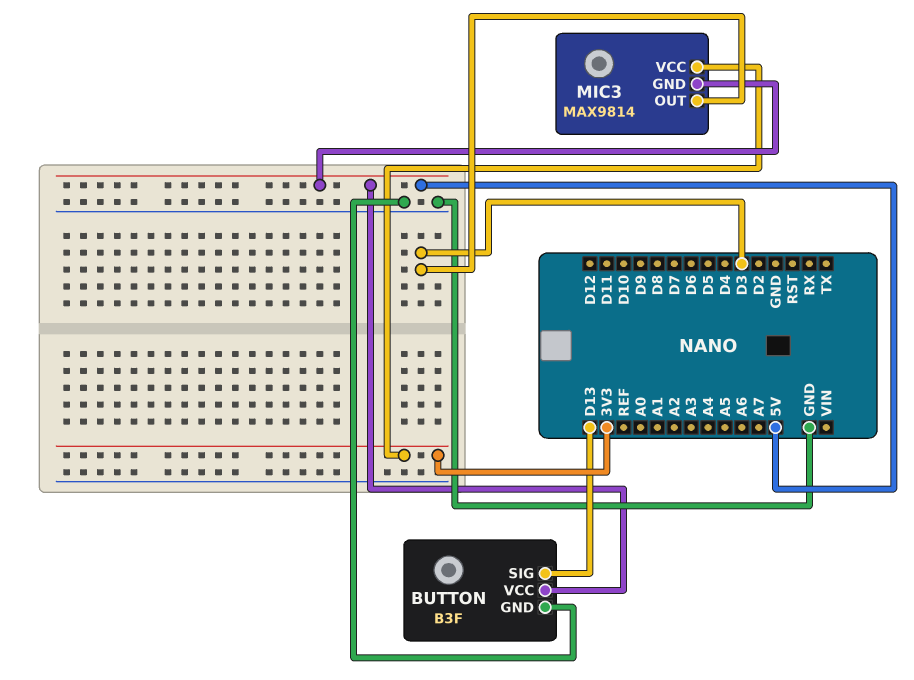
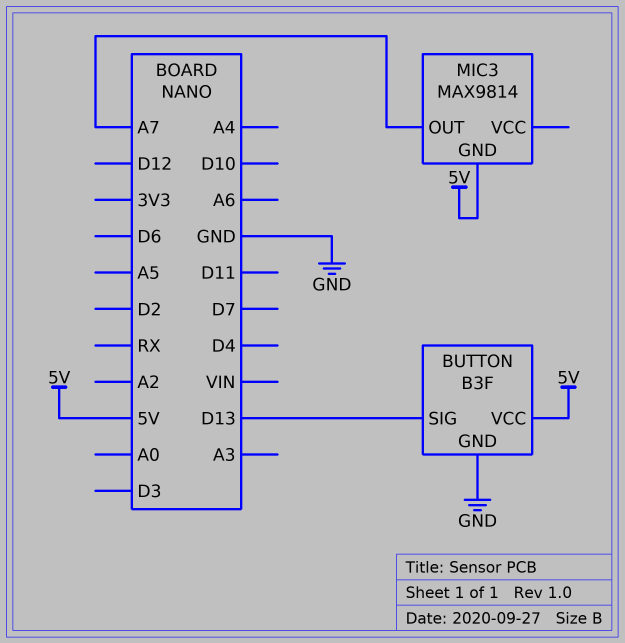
MIC3 pin OUT: D3 -> A7
MIC3 pin VCC: 3V3 -> none

